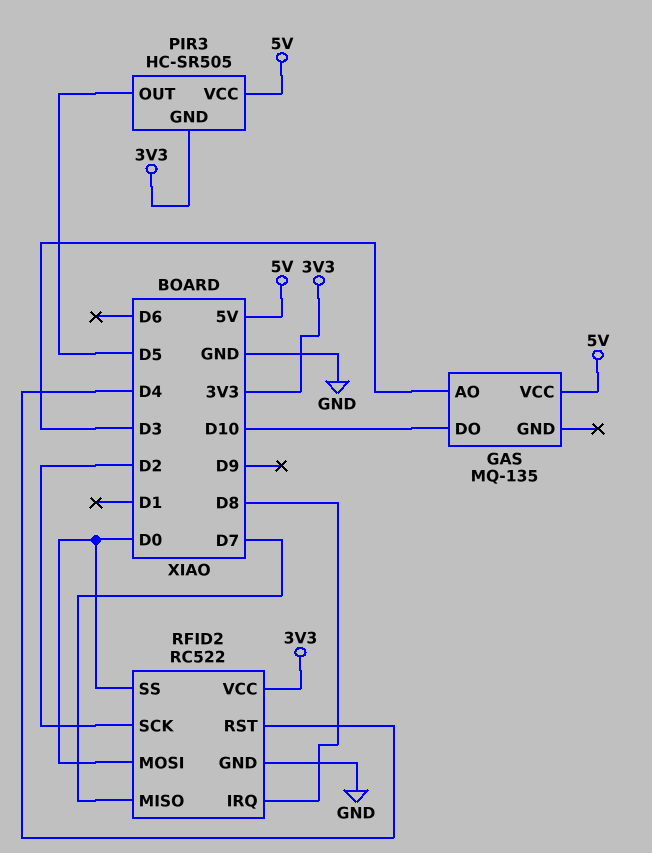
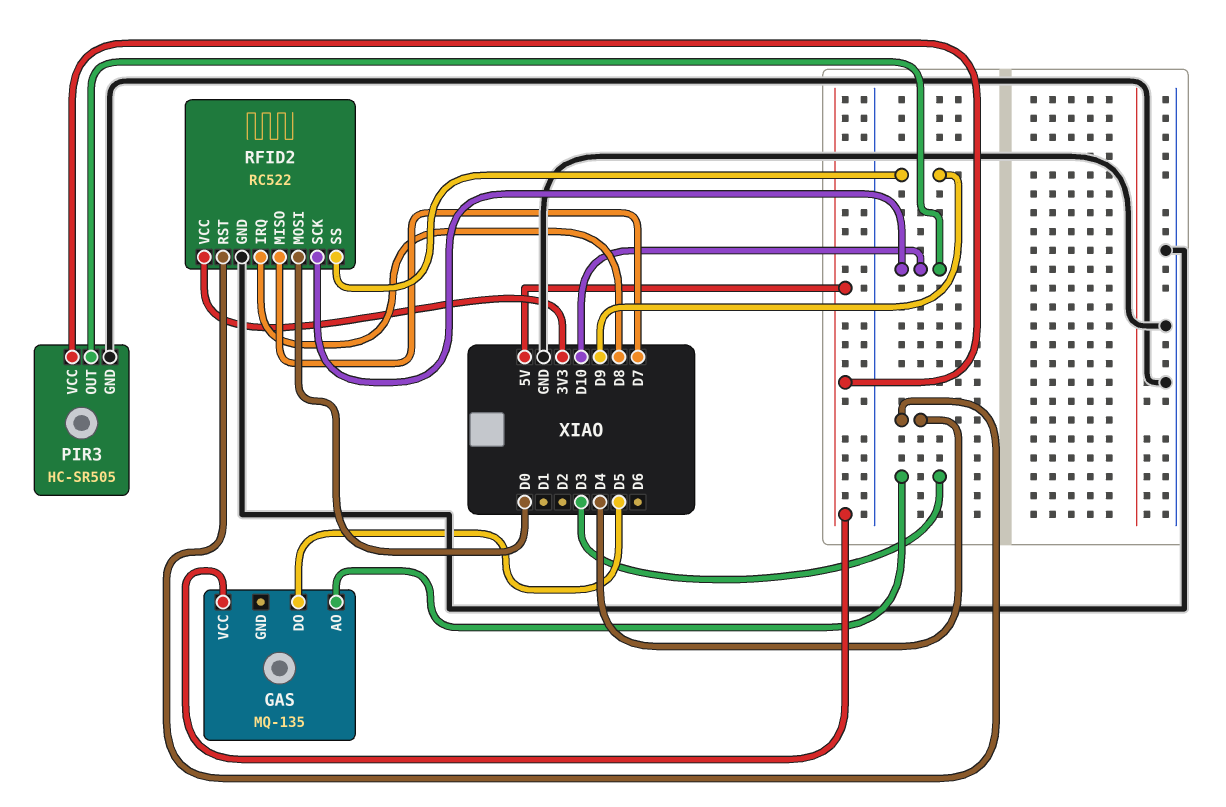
GAS pin DO: D10 -> D5
PIR3 pin GND: 3V3 -> GND
PIR3 pin OUT: D5 -> D10
RFID2 pin SCK: D2 -> D10
RFID2 pin SS: D0 -> D9

